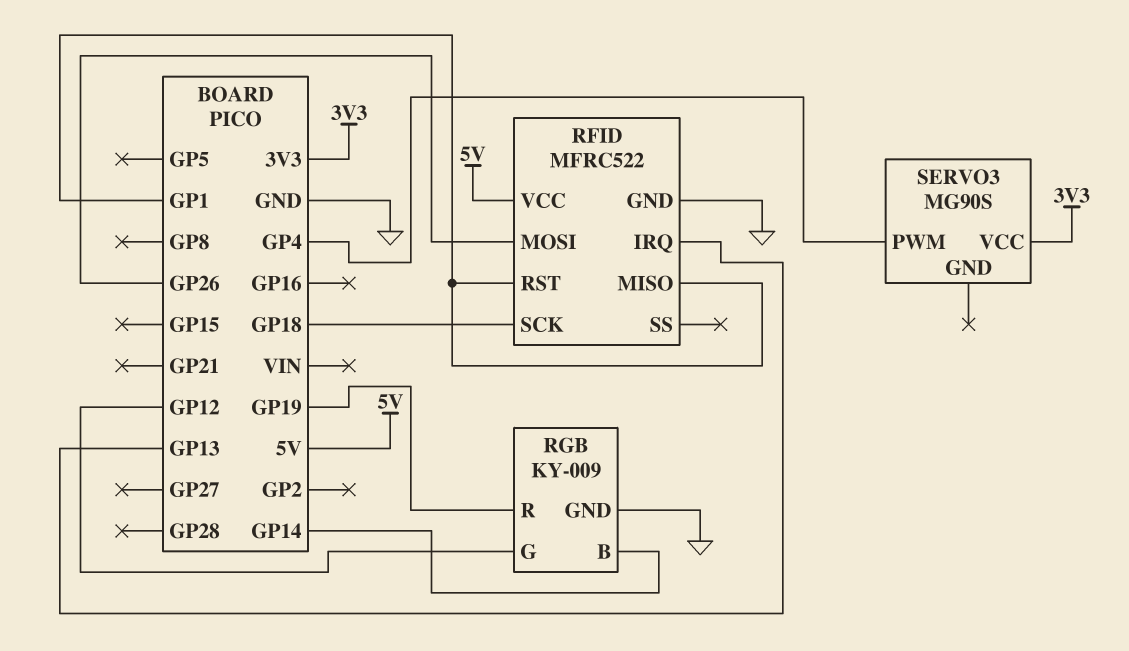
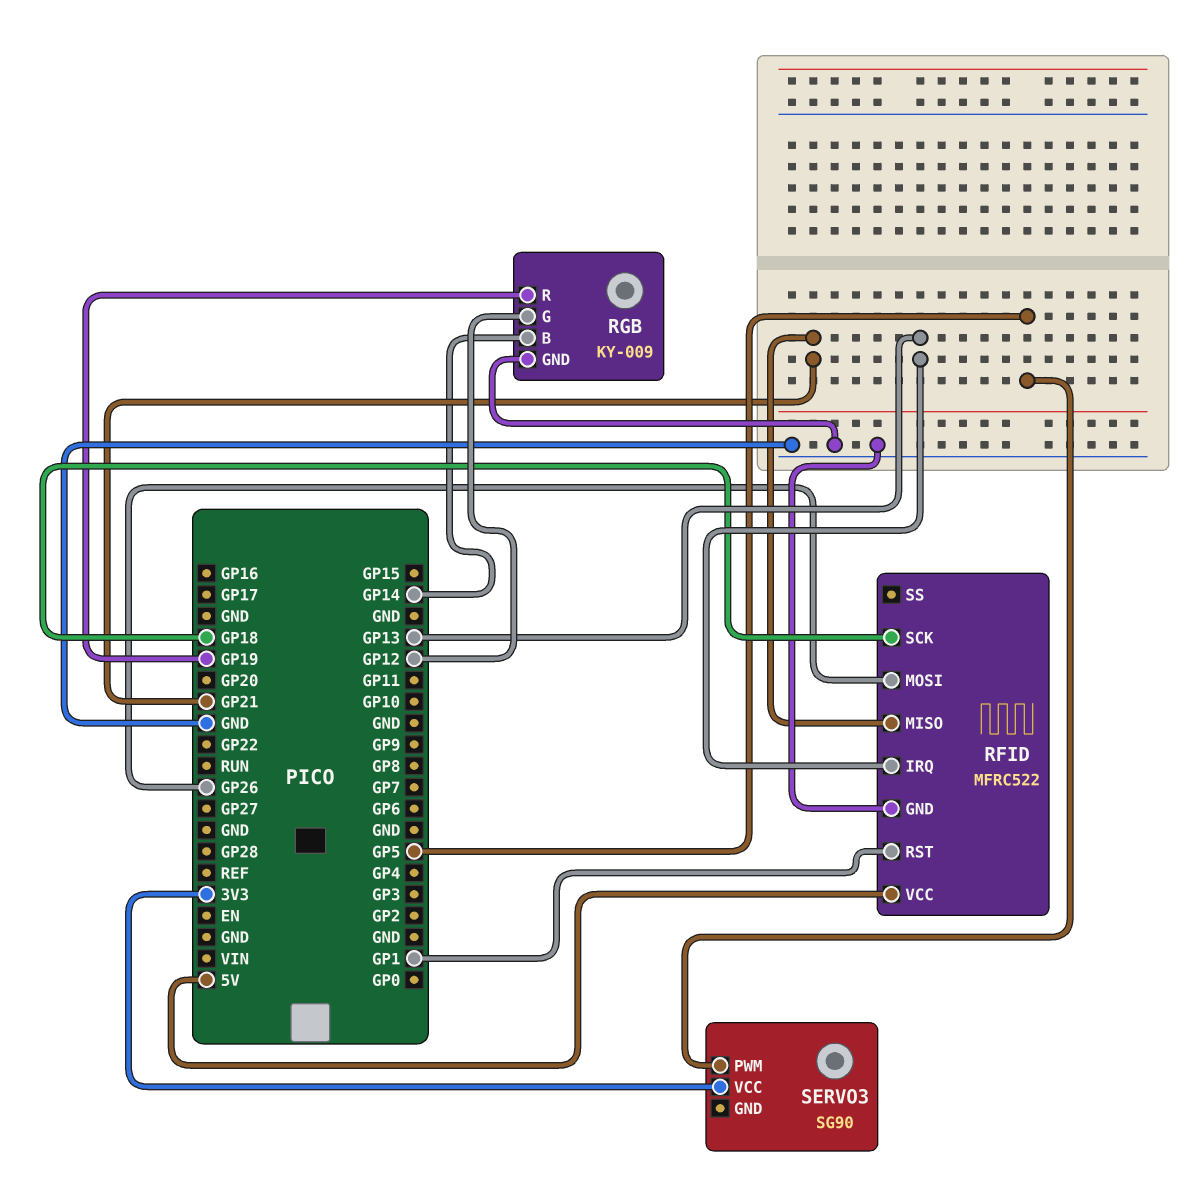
RFID pin MISO: GP1 -> GP21
SERVO3: MG90S -> SG90
SERVO3 pin PWM: GP4 -> GP5

